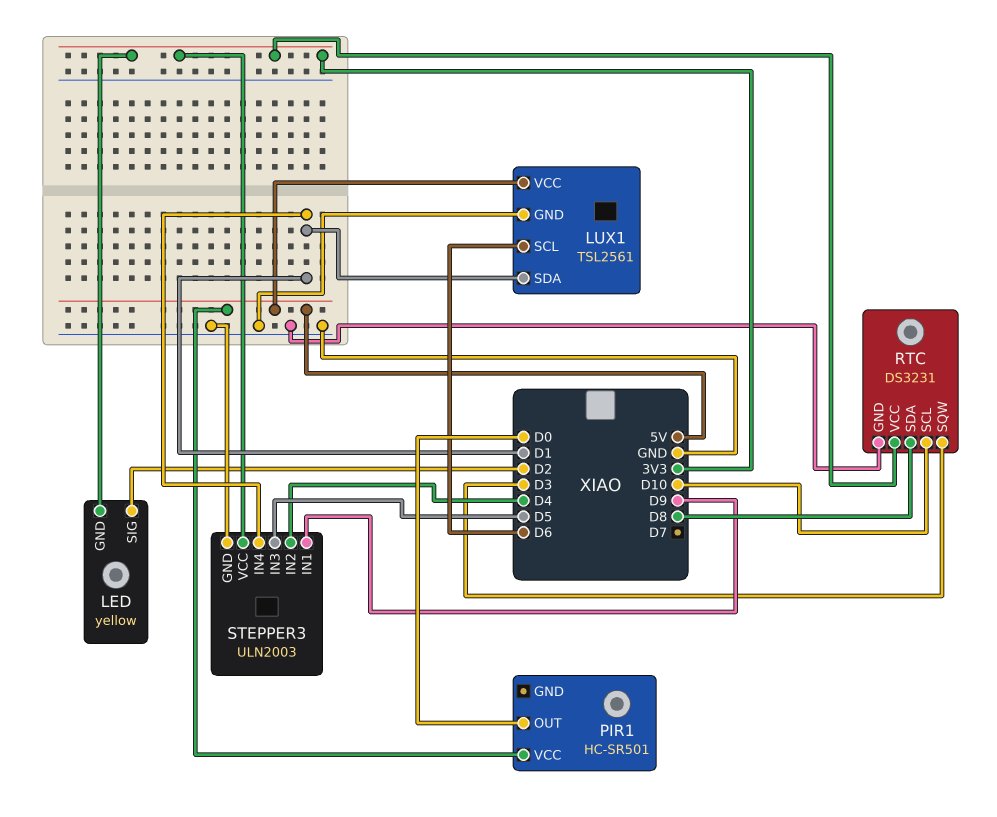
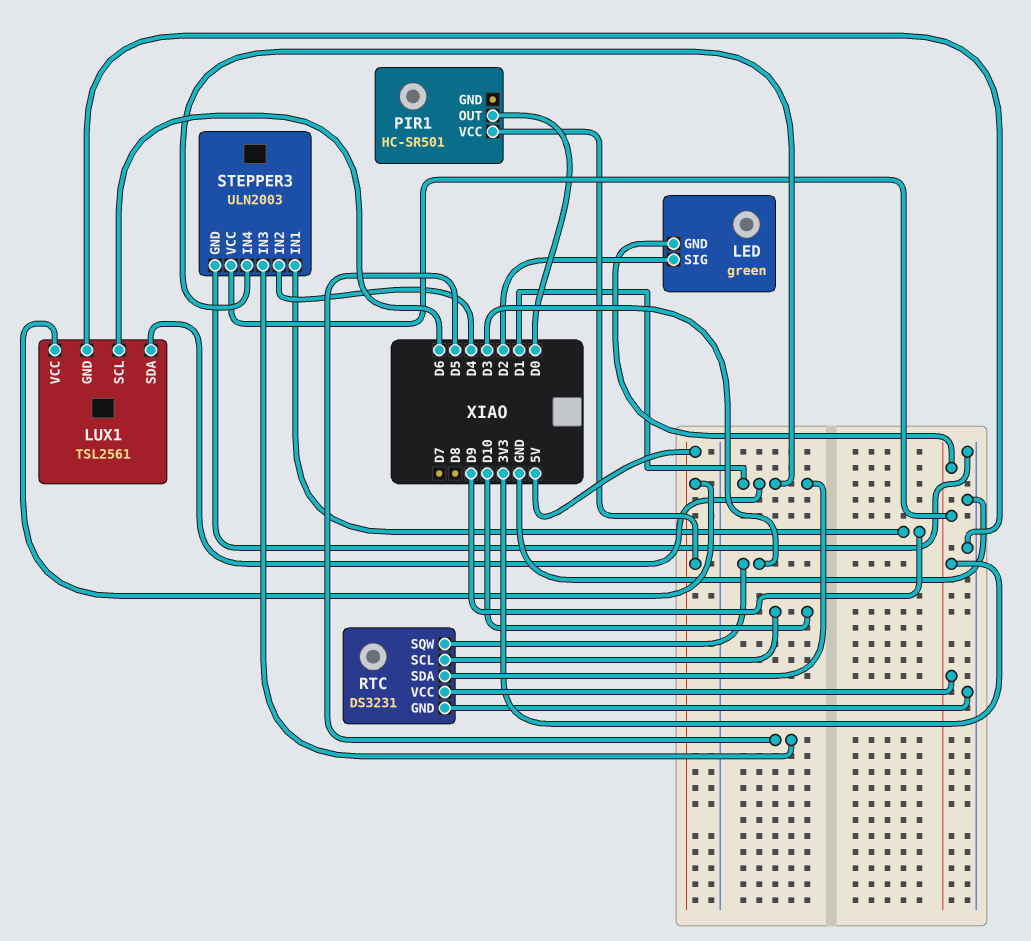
LED: yellow -> green
RTC pin SDA: D8 -> D1

